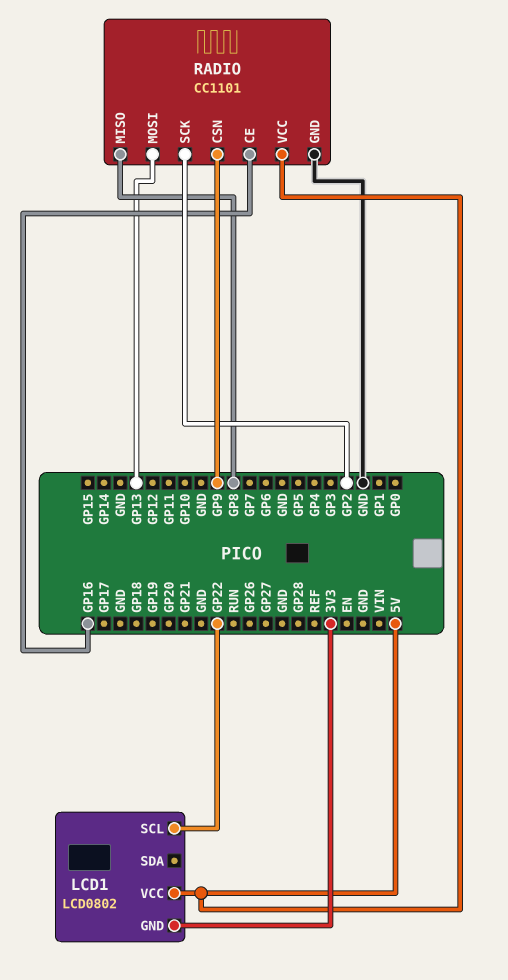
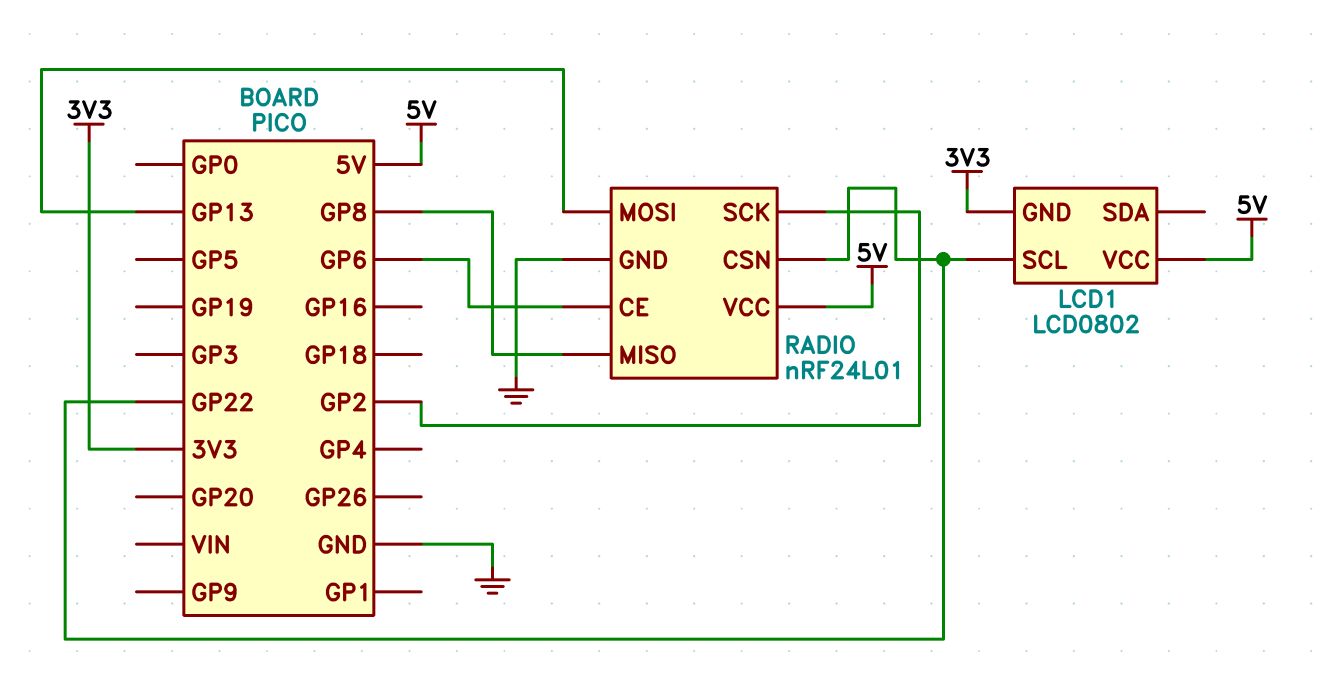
RADIO: CC1101 -> nRF24L01
RADIO pin CE: GP16 -> GP6
RADIO pin CSN: GP9 -> GP22

